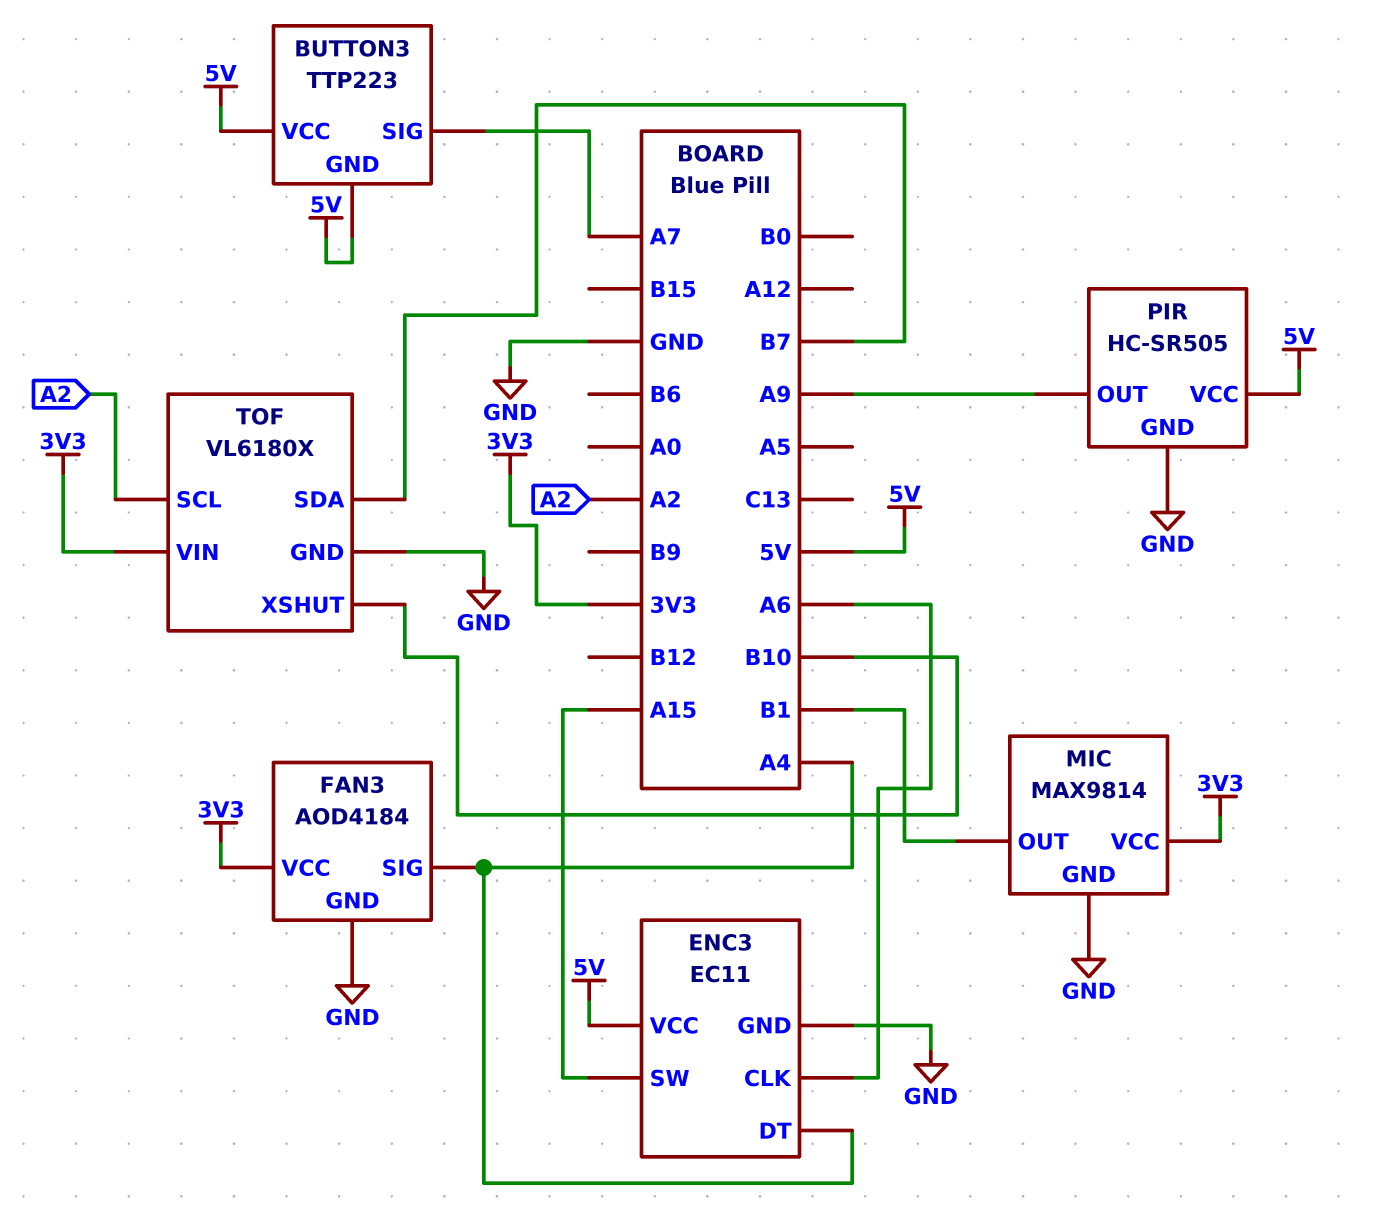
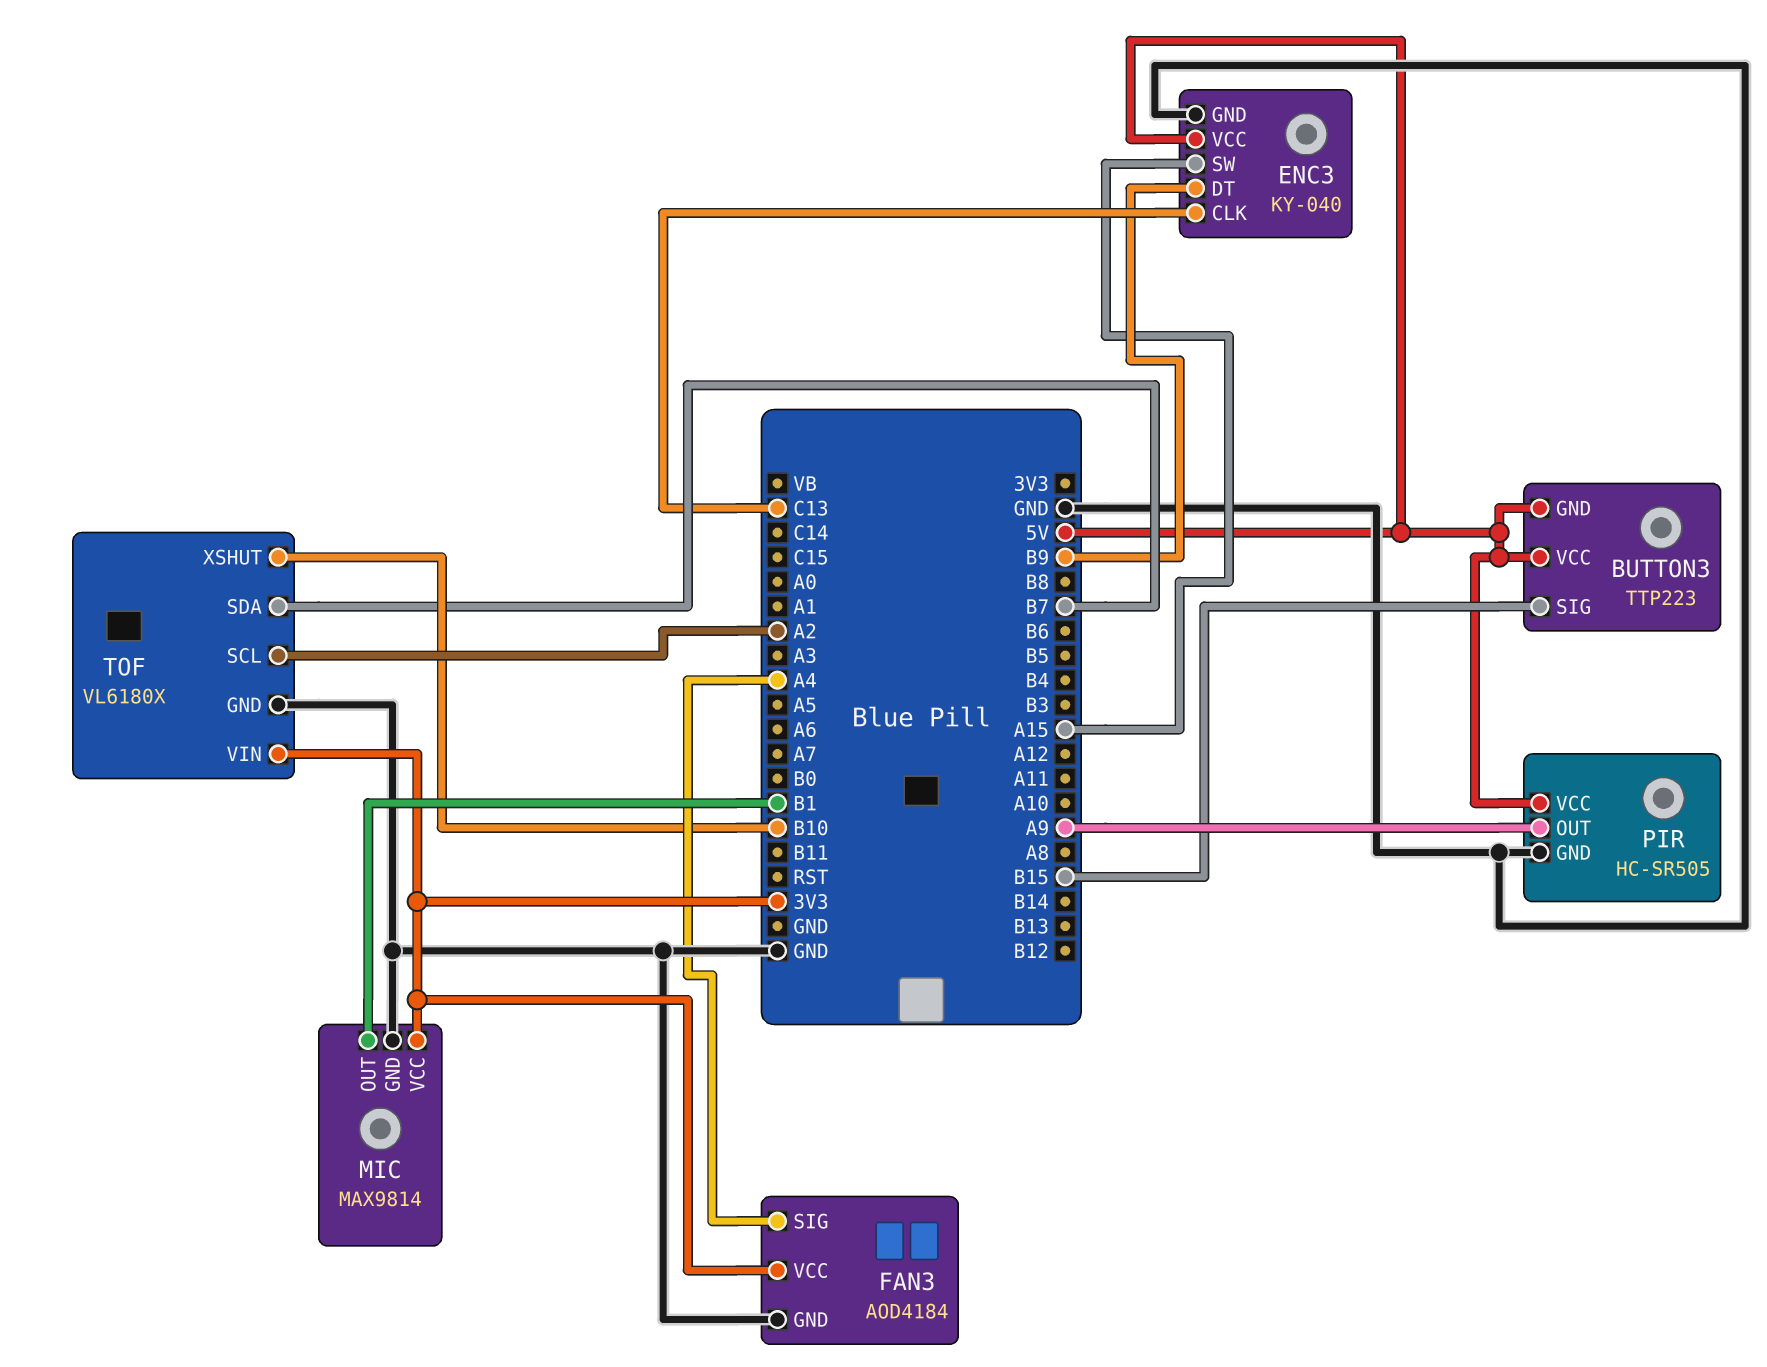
BUTTON3 pin SIG: A7 -> B15
ENC3: EC11 -> KY-040
ENC3 pin CLK: A6 -> C13
ENC3 pin DT: A4 -> B9

